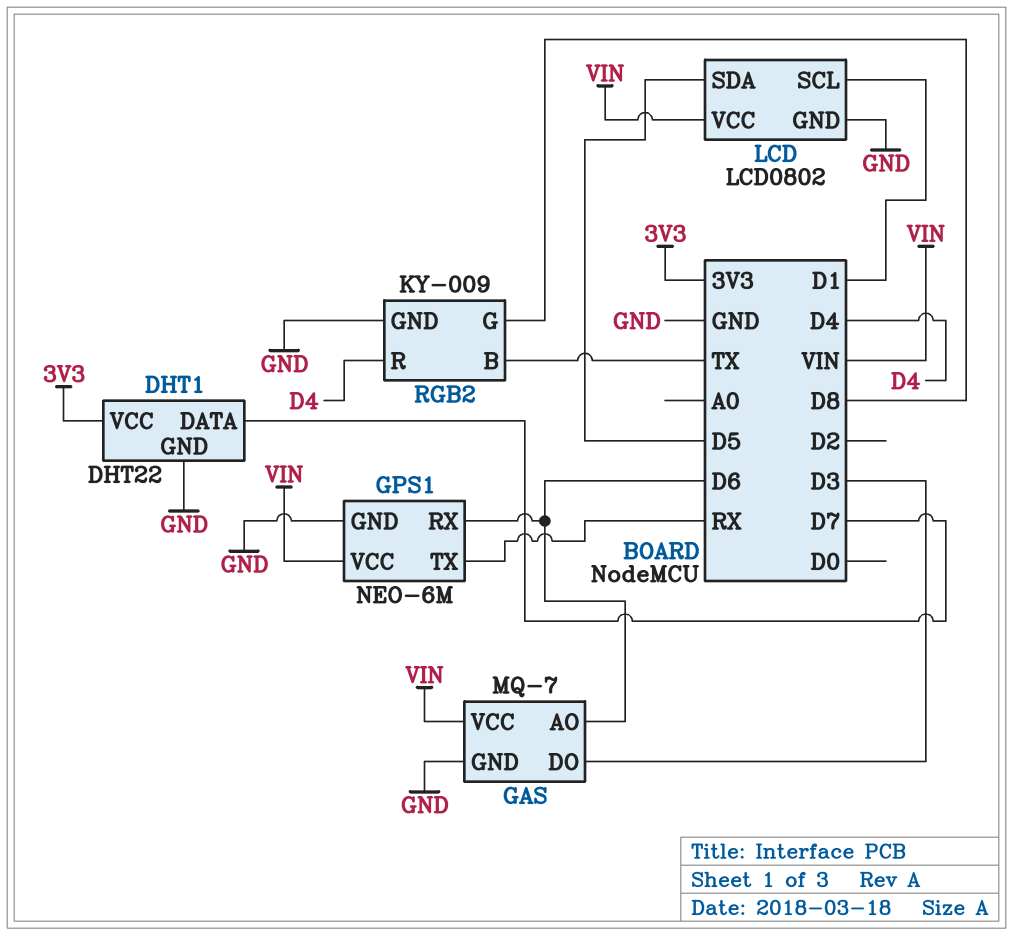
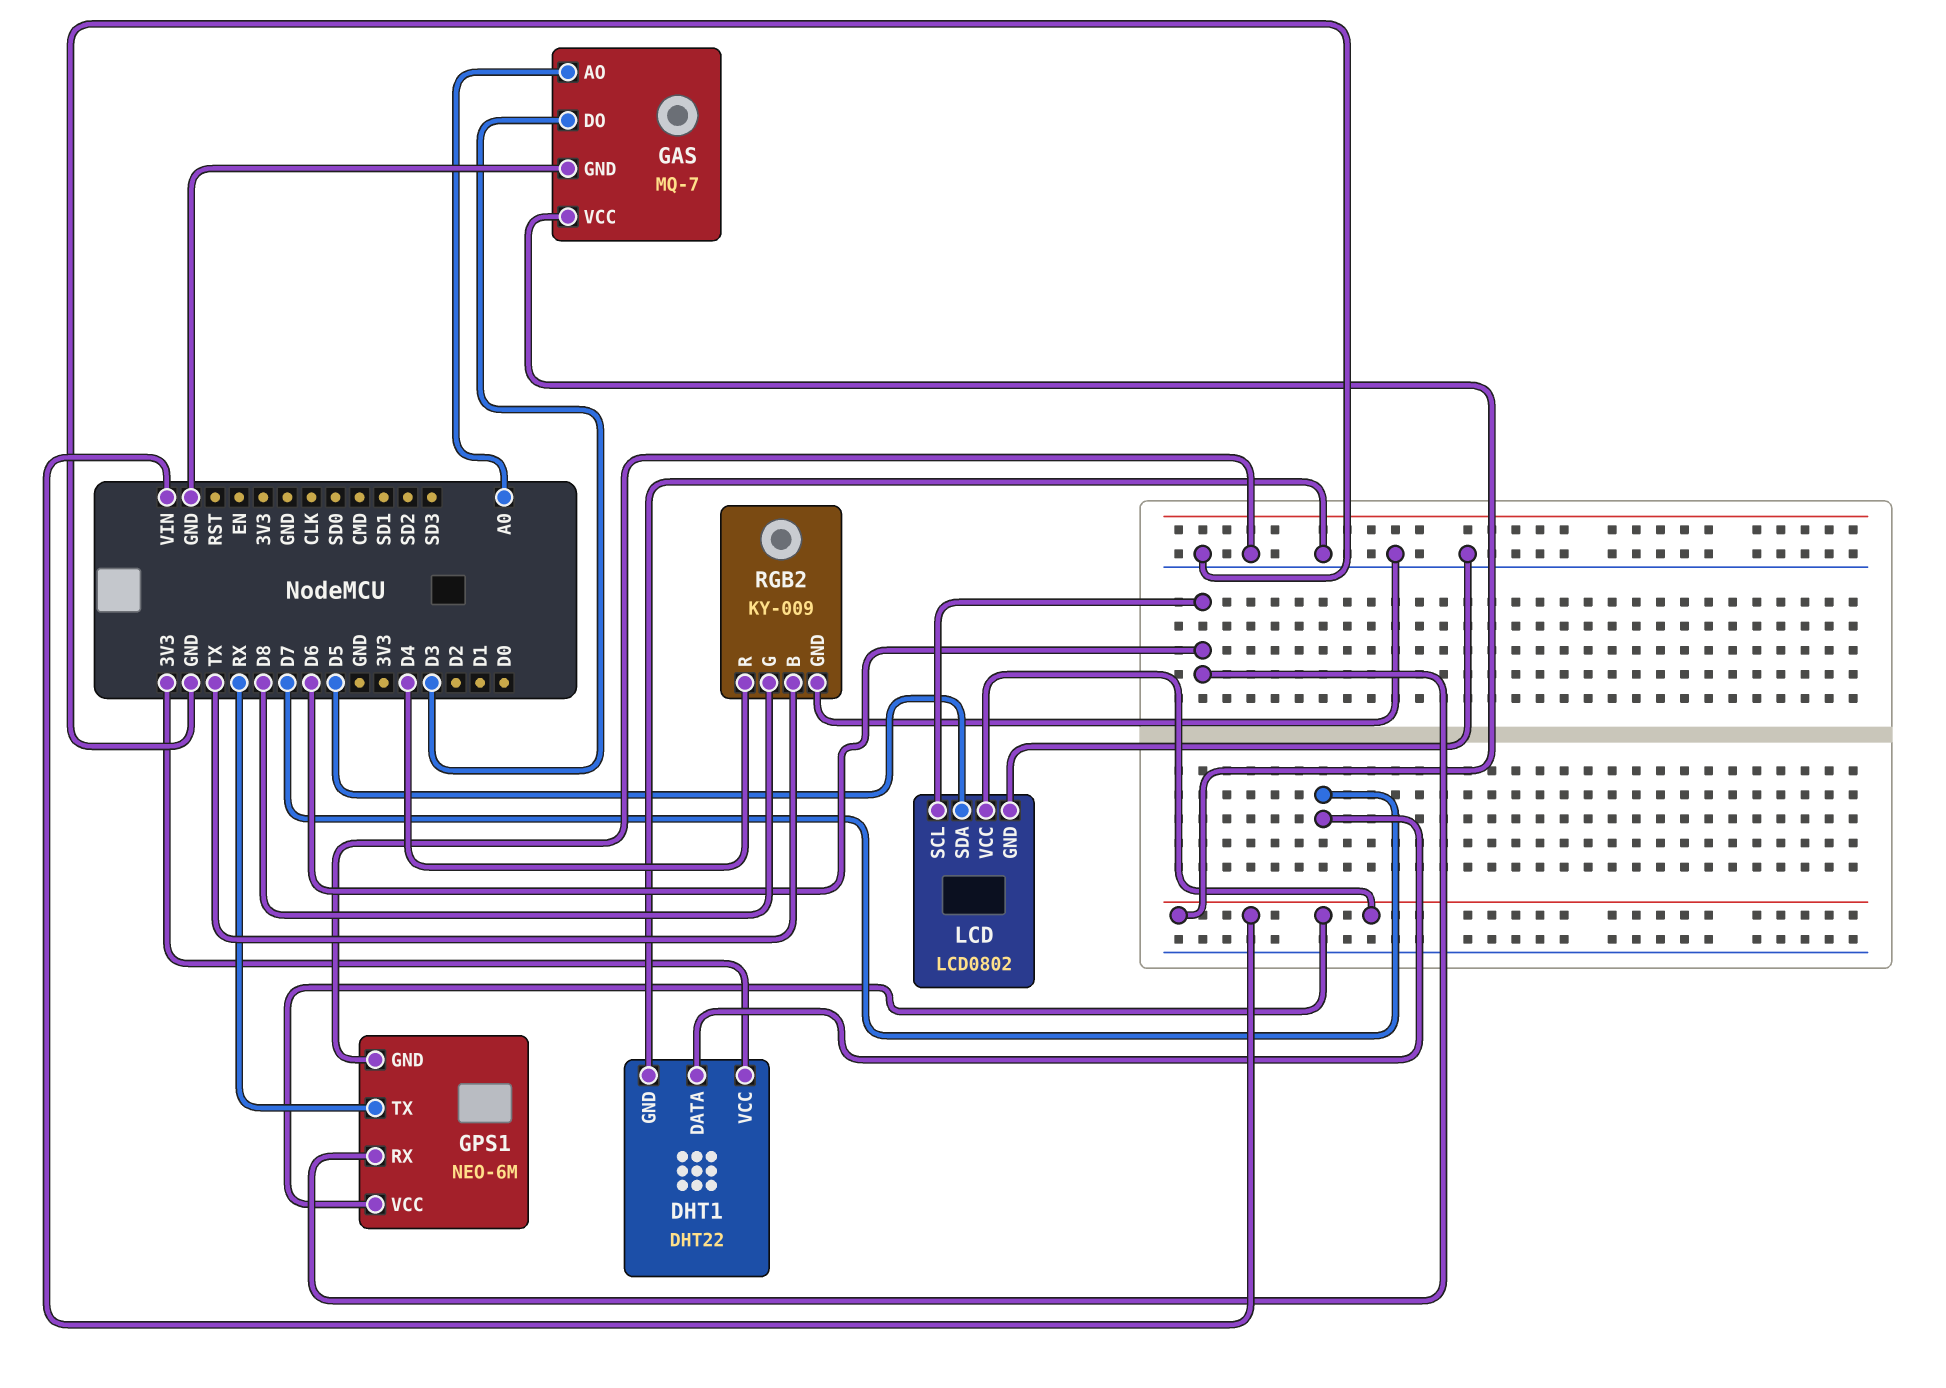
GAS pin AO: D6 -> A0
LCD pin SCL: D1 -> D6

